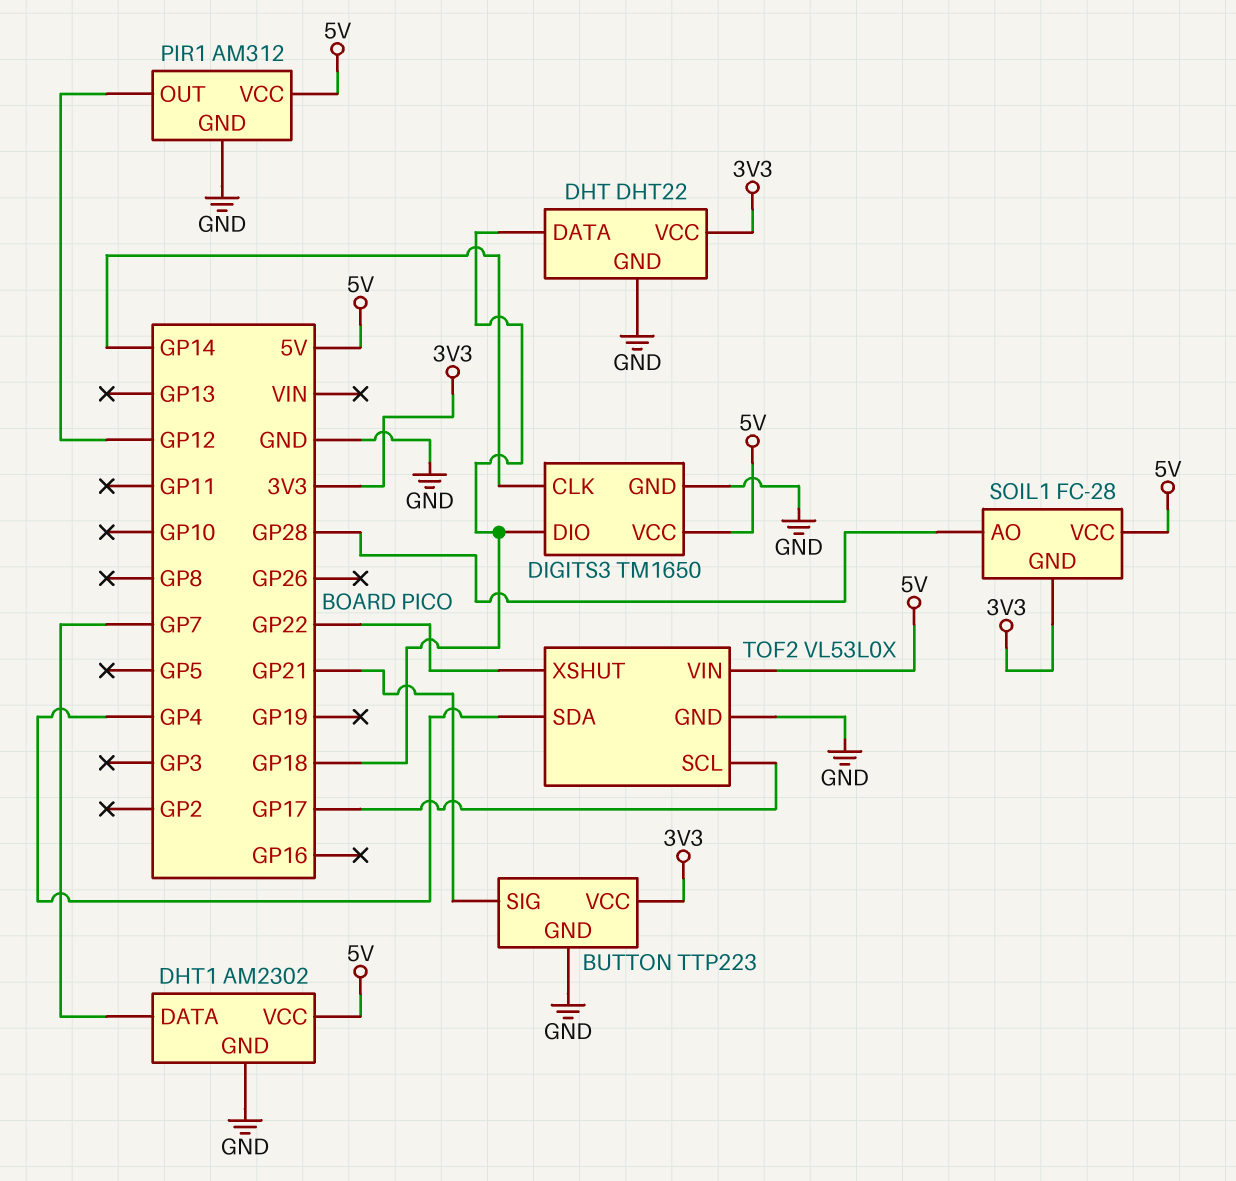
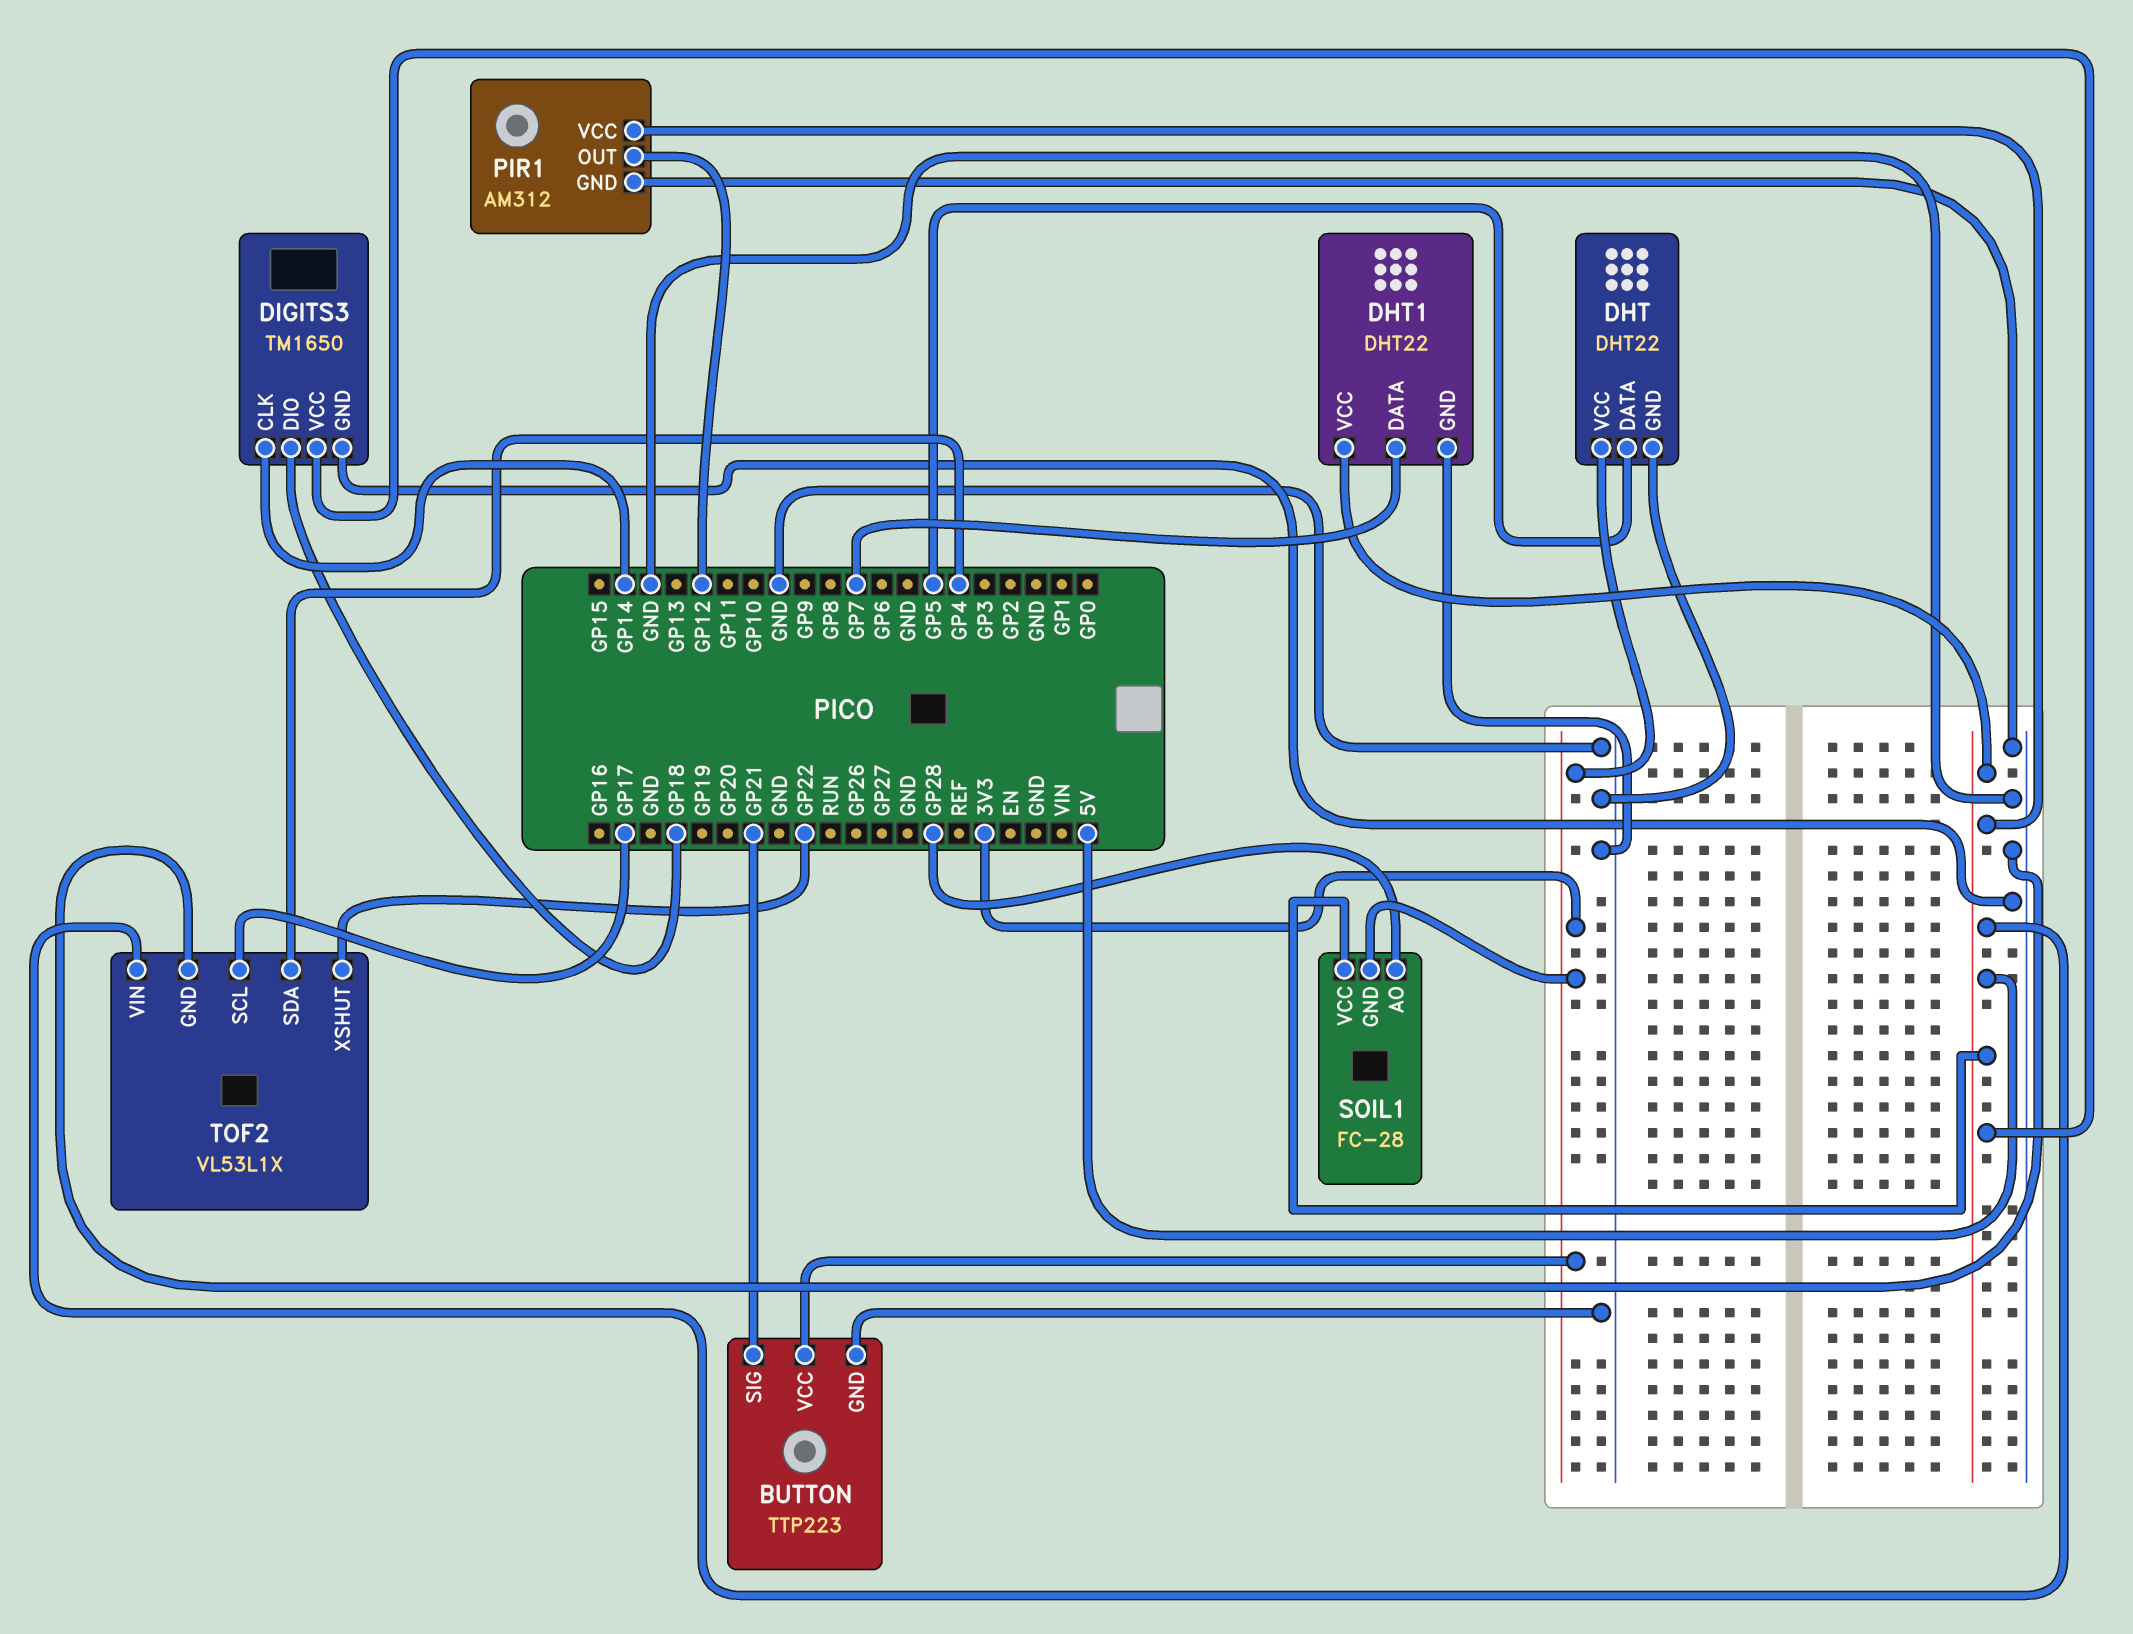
DHT pin DATA: GP18 -> GP5
DHT1: AM2302 -> DHT22
TOF2: VL53L0X -> VL53L1X

